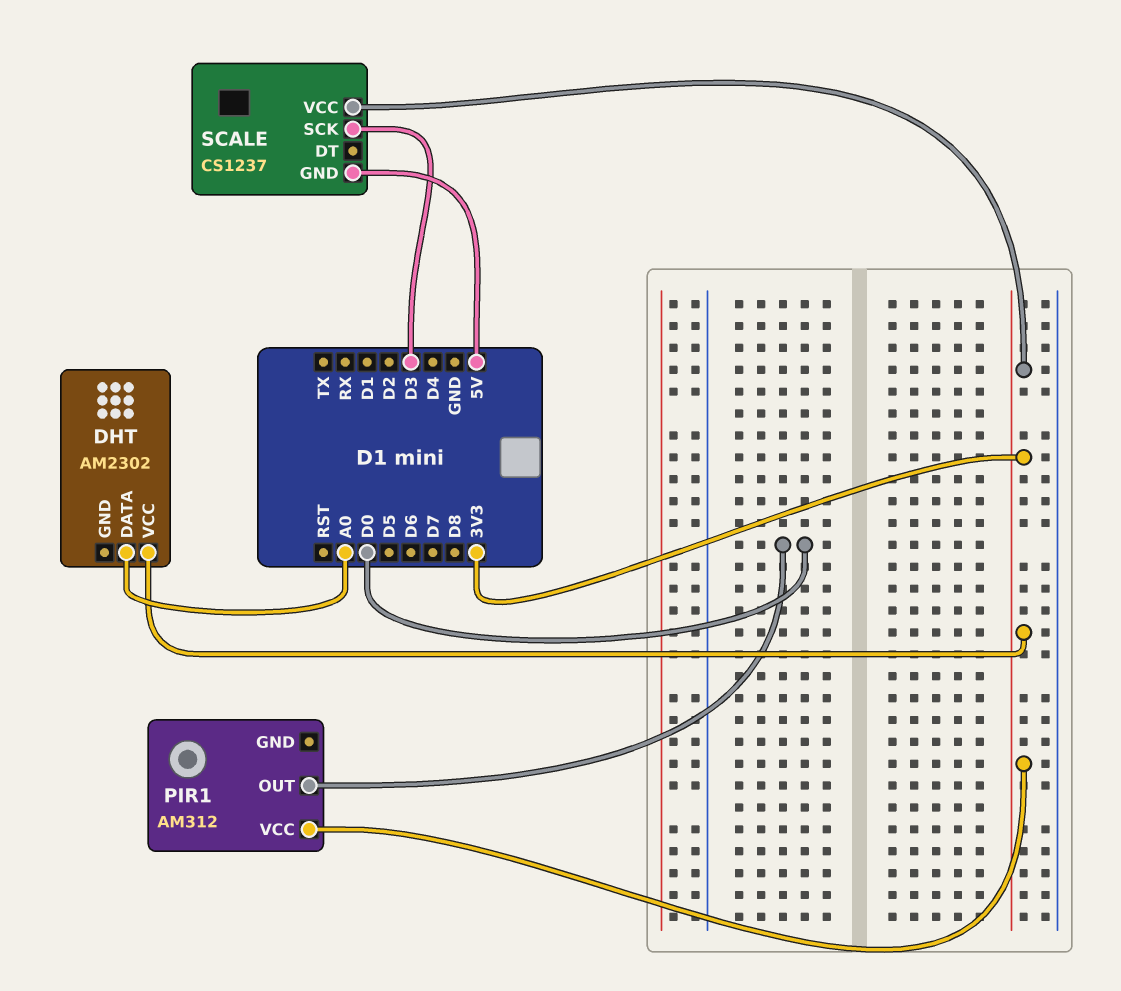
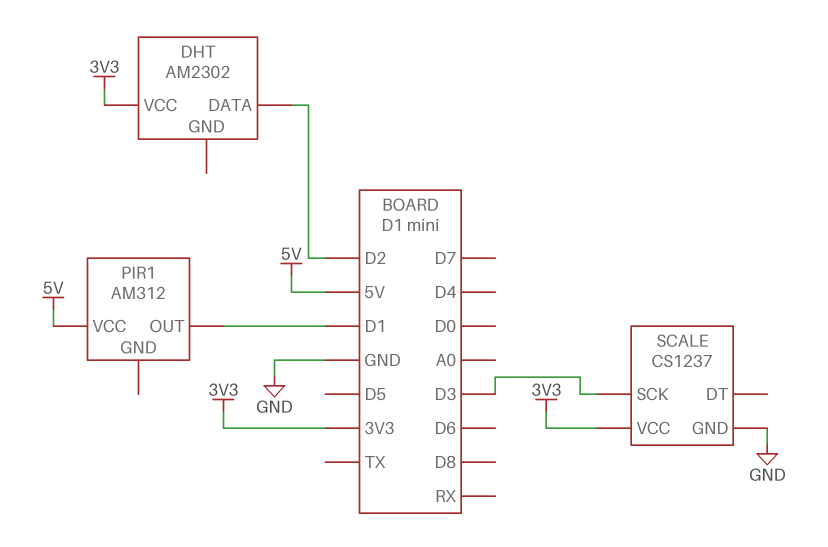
DHT pin DATA: A0 -> D2
PIR1 pin OUT: D0 -> D1
PIR1 pin VCC: 3V3 -> 5V
SCALE pin GND: 5V -> GND

